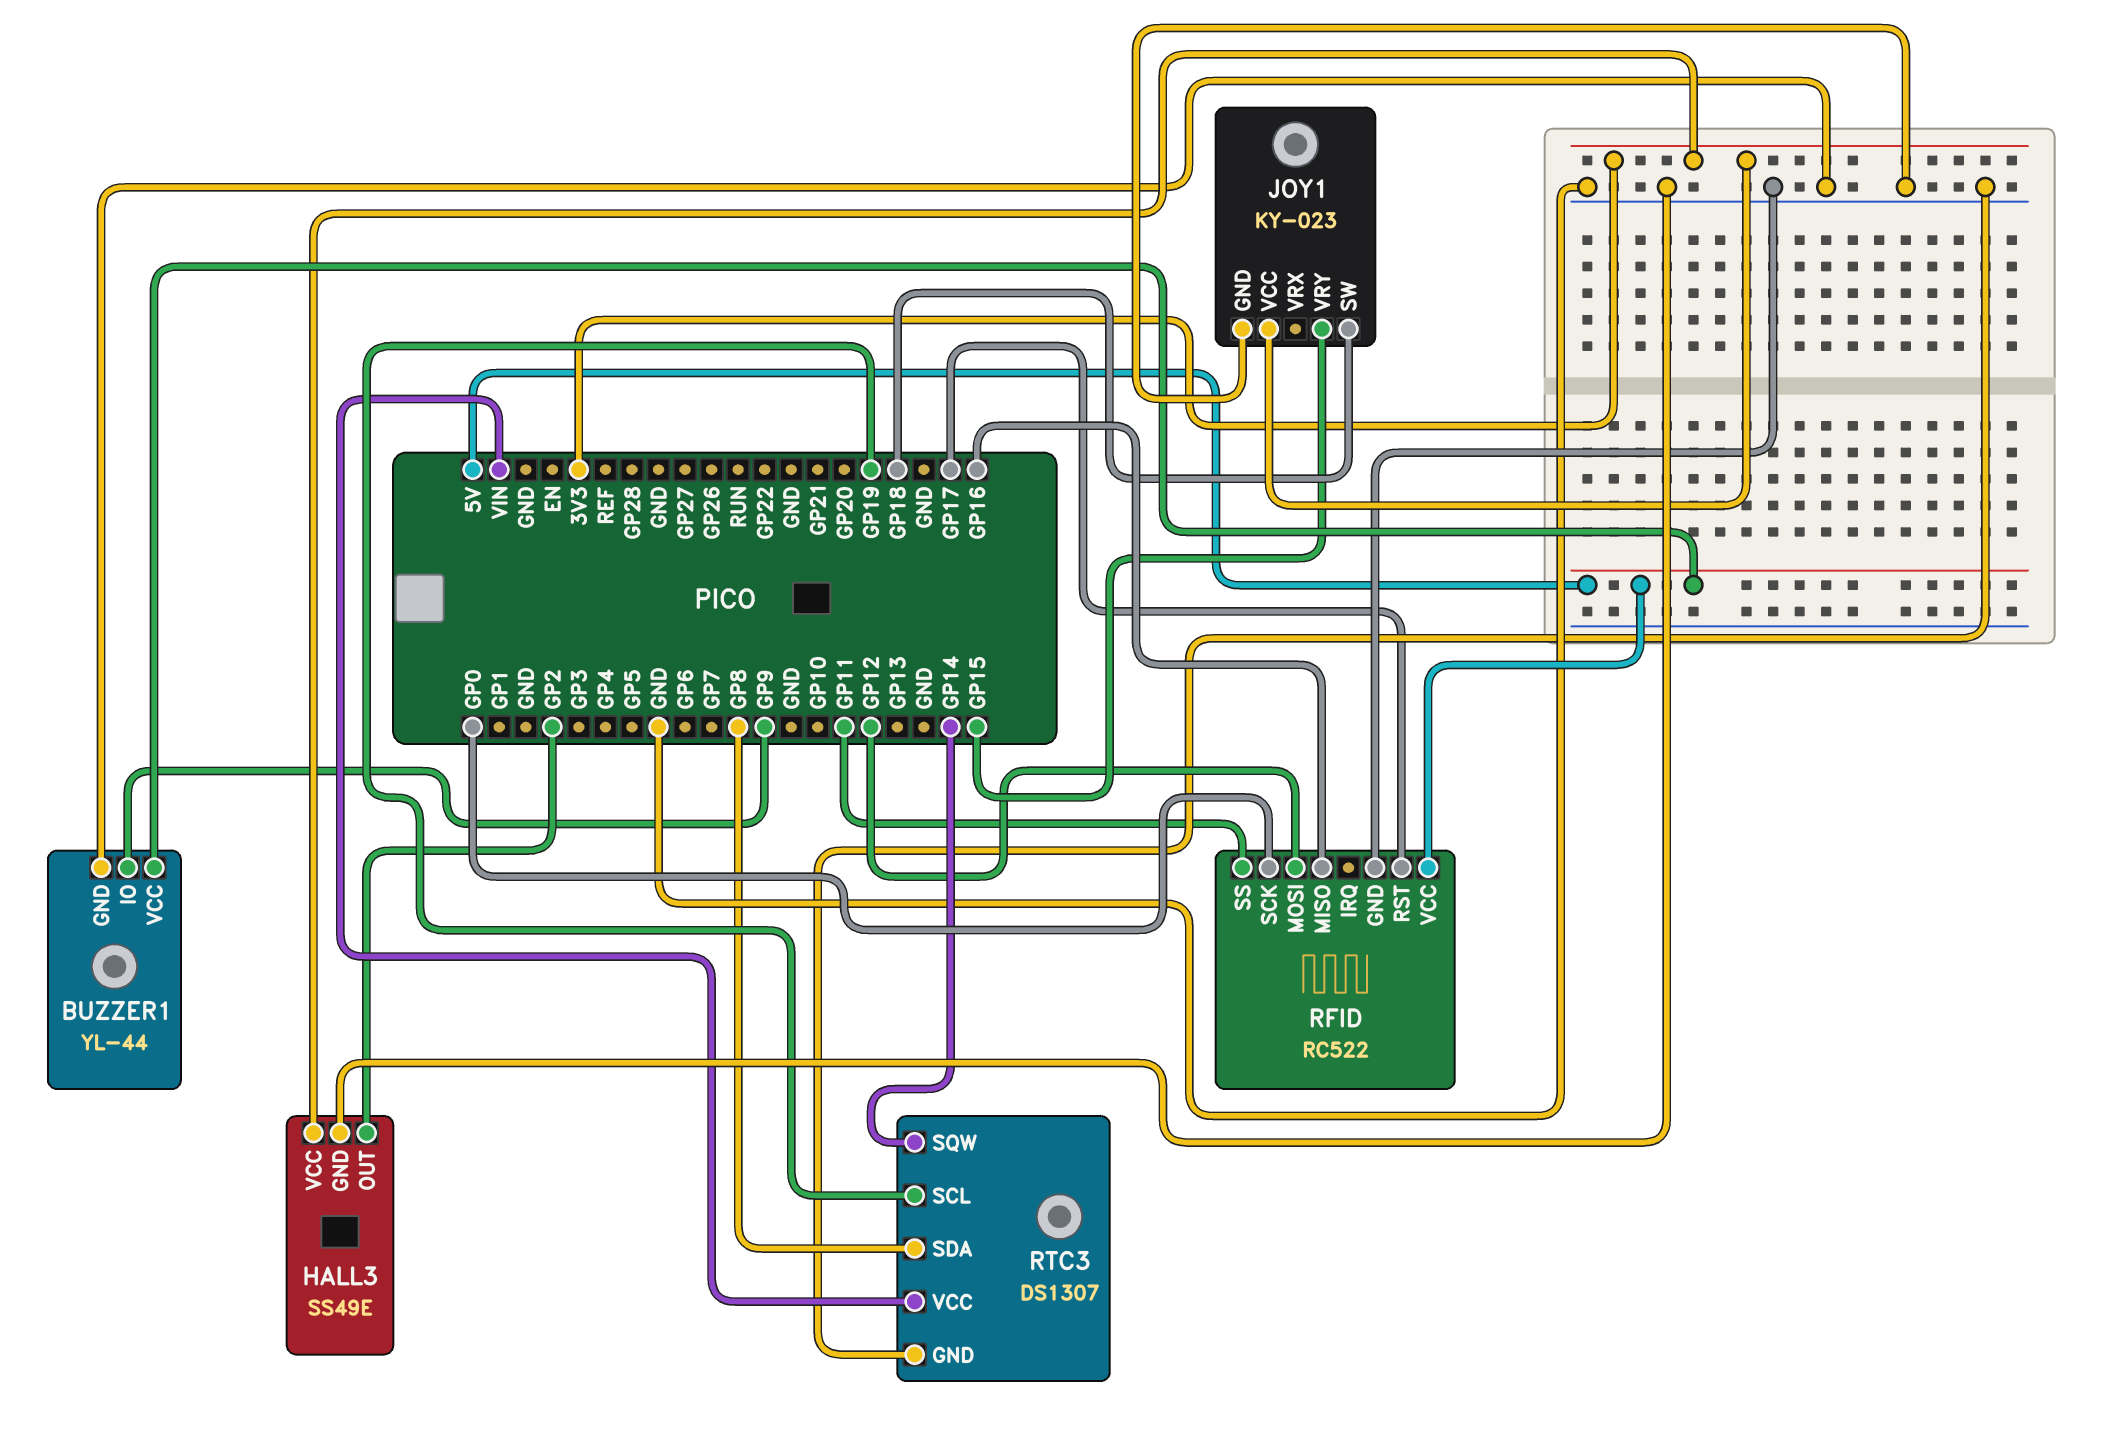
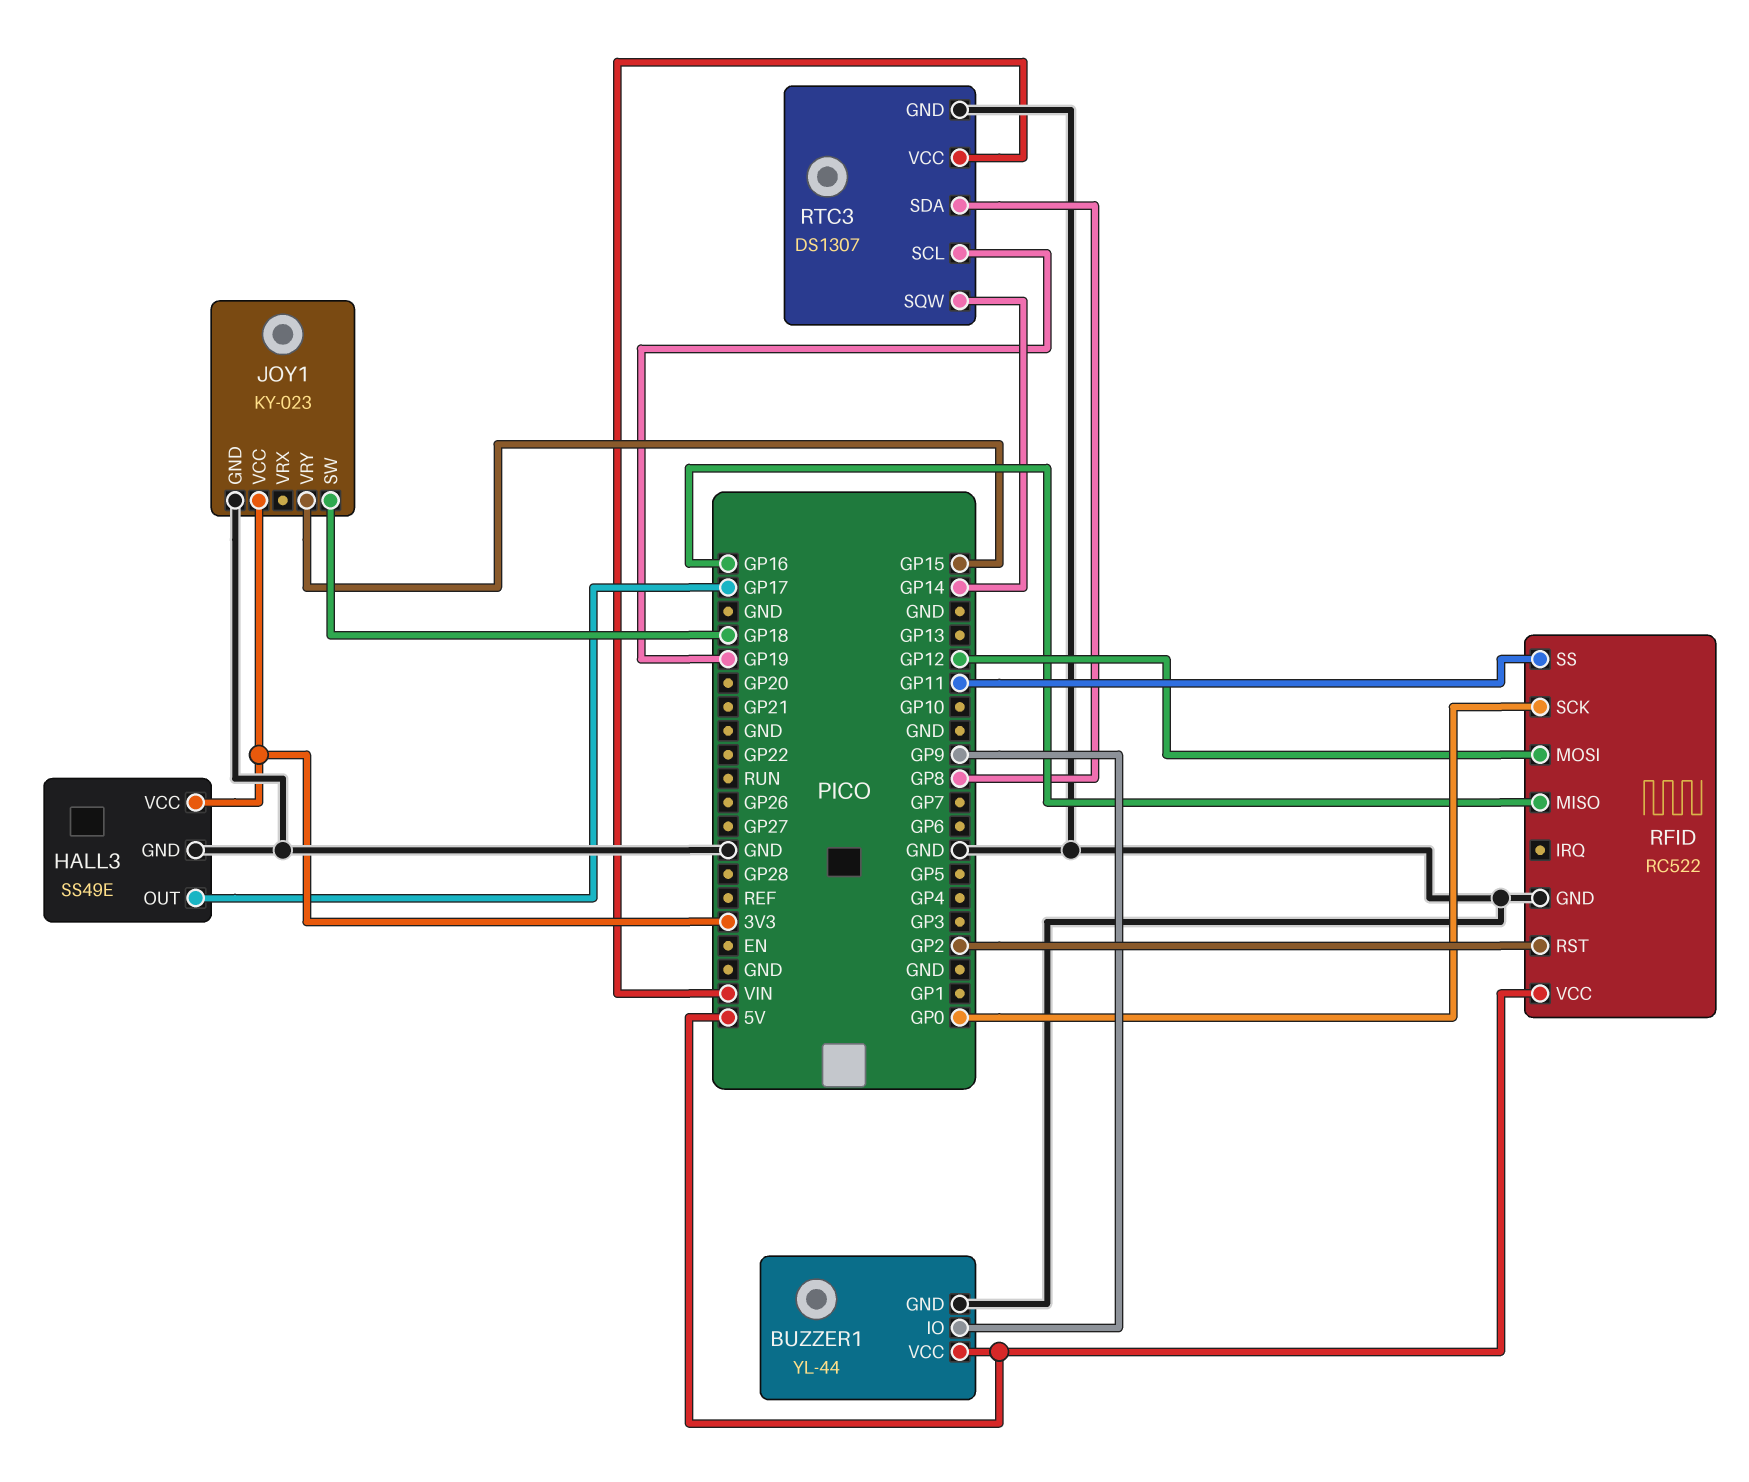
HALL3 pin OUT: GP2 -> GP17
RFID pin RST: GP17 -> GP2

